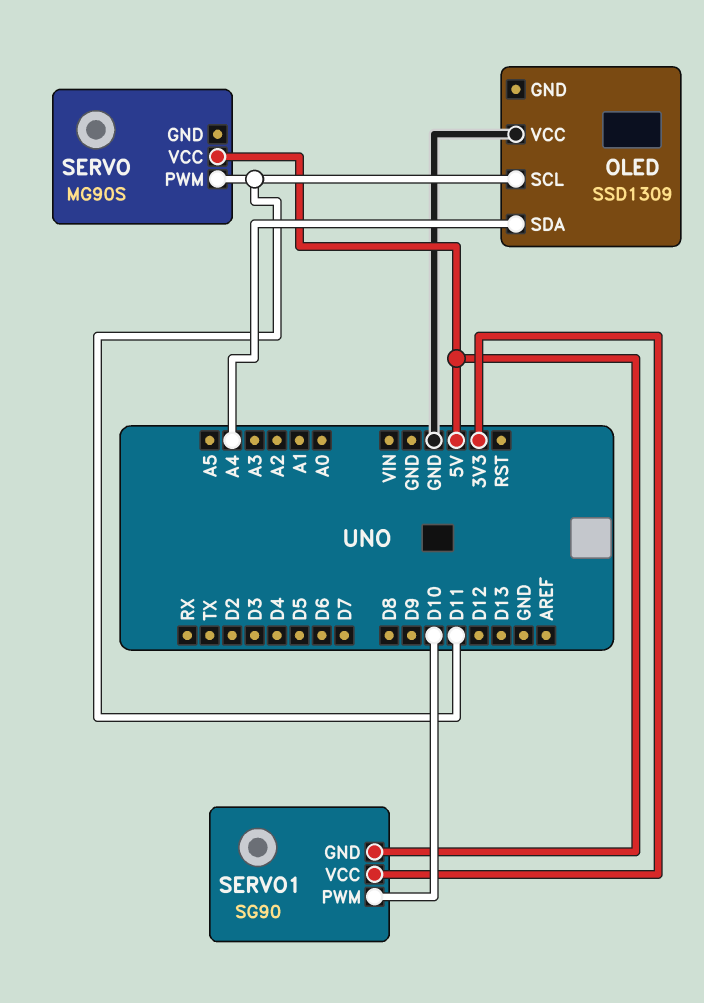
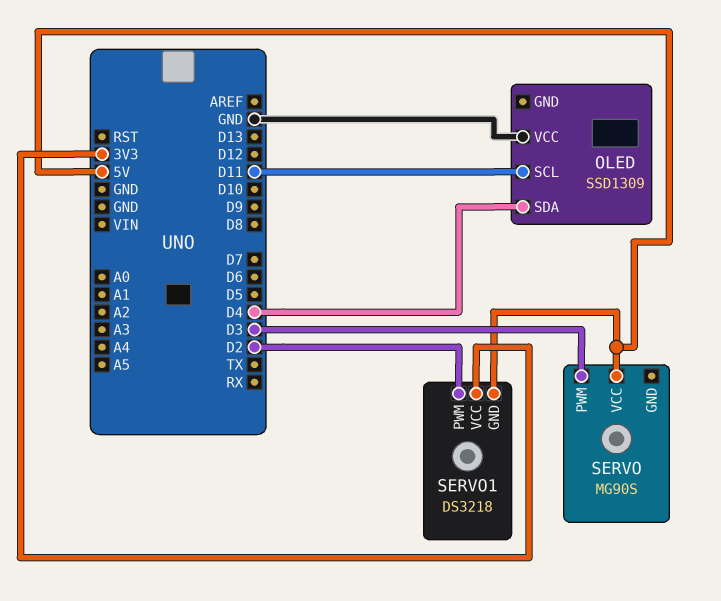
OLED pin SDA: A4 -> D4
SERVO pin PWM: D11 -> D3
SERVO1: SG90 -> DS3218
SERVO1 pin PWM: D10 -> D2

